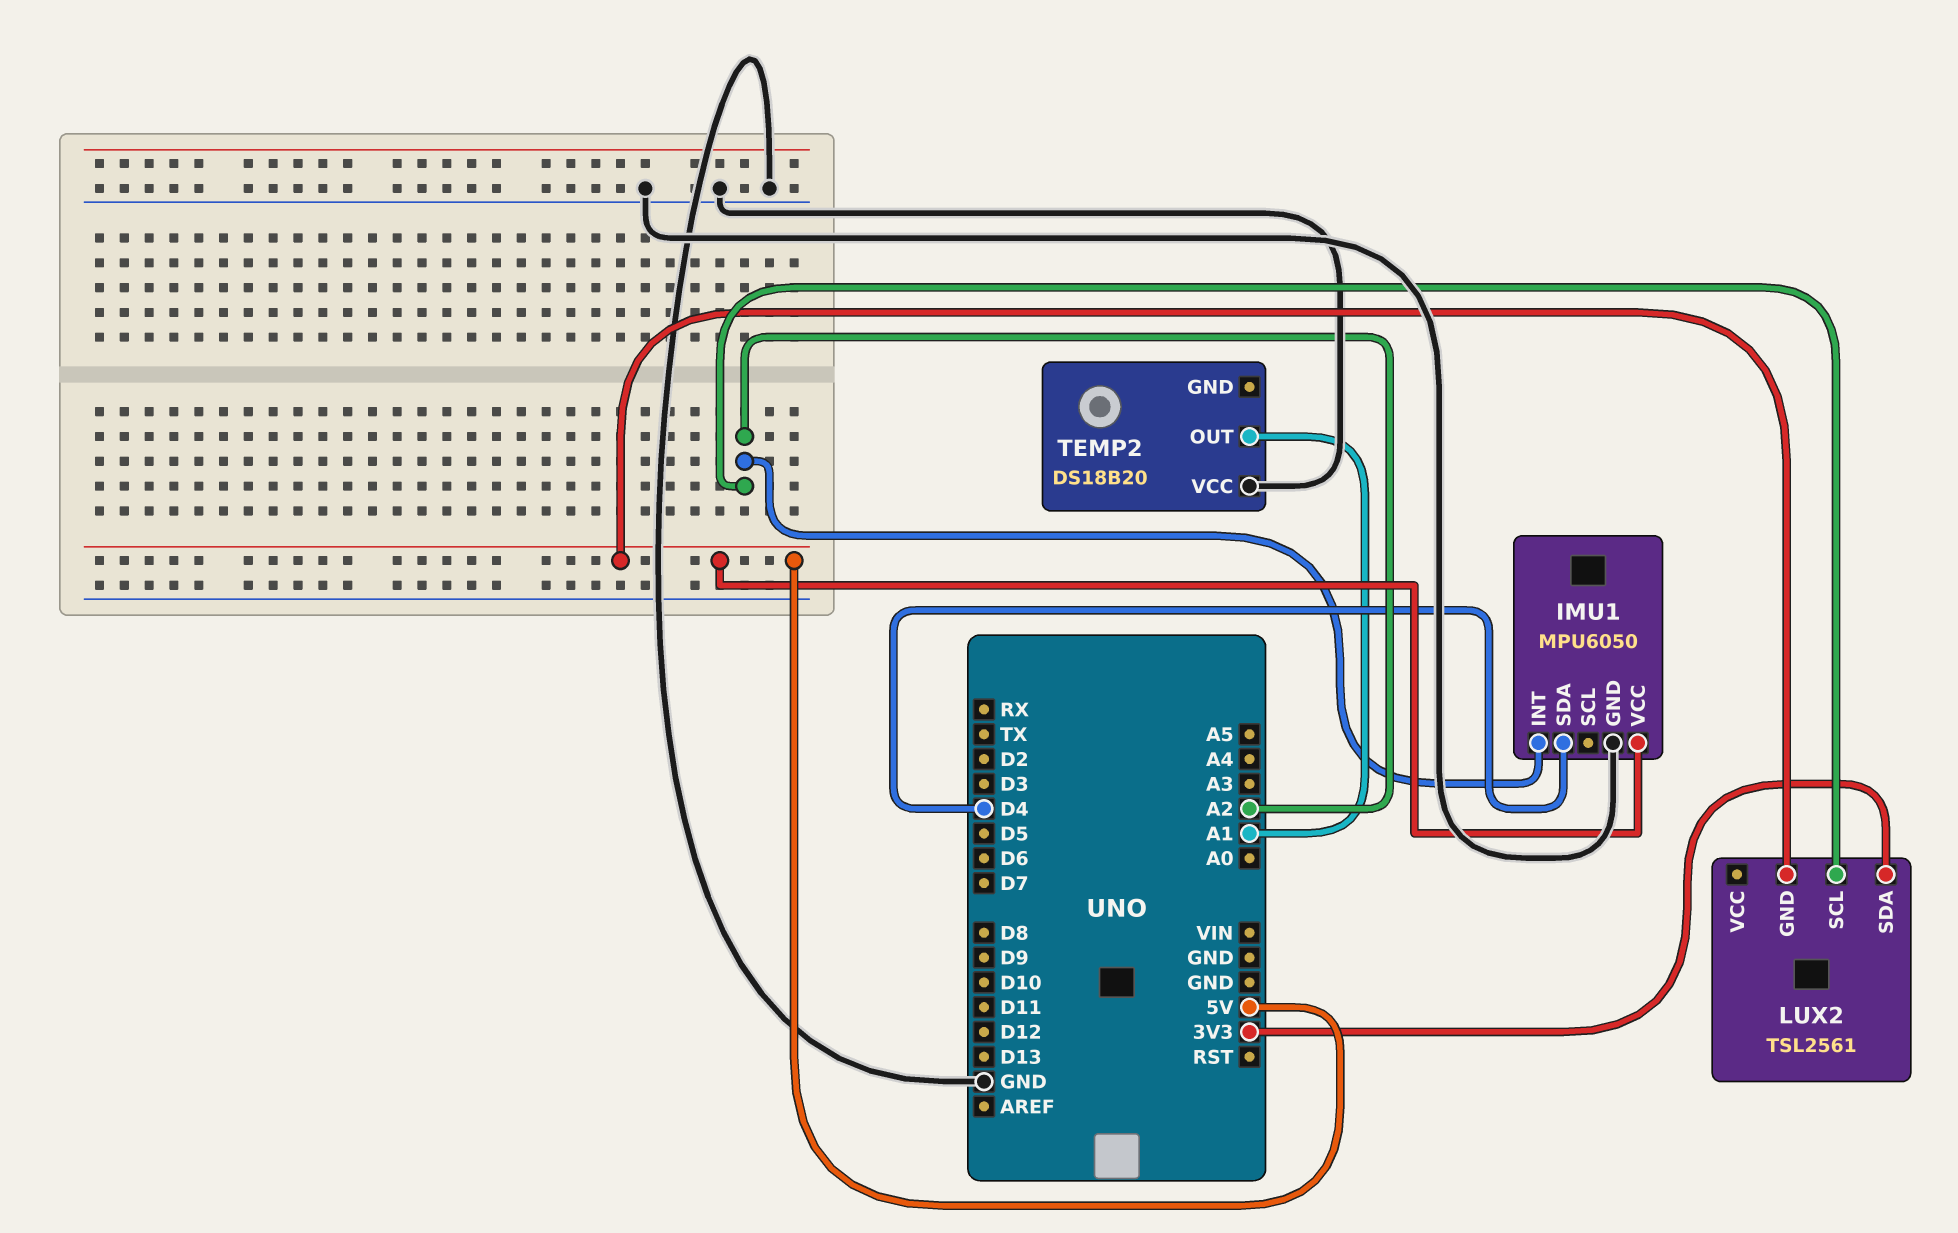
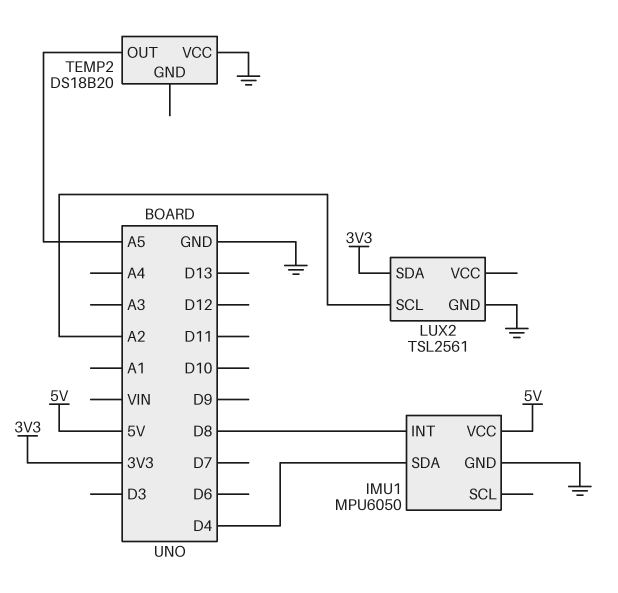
IMU1 pin INT: A2 -> D8
LUX2 pin GND: 5V -> GND
TEMP2 pin OUT: A1 -> A5

